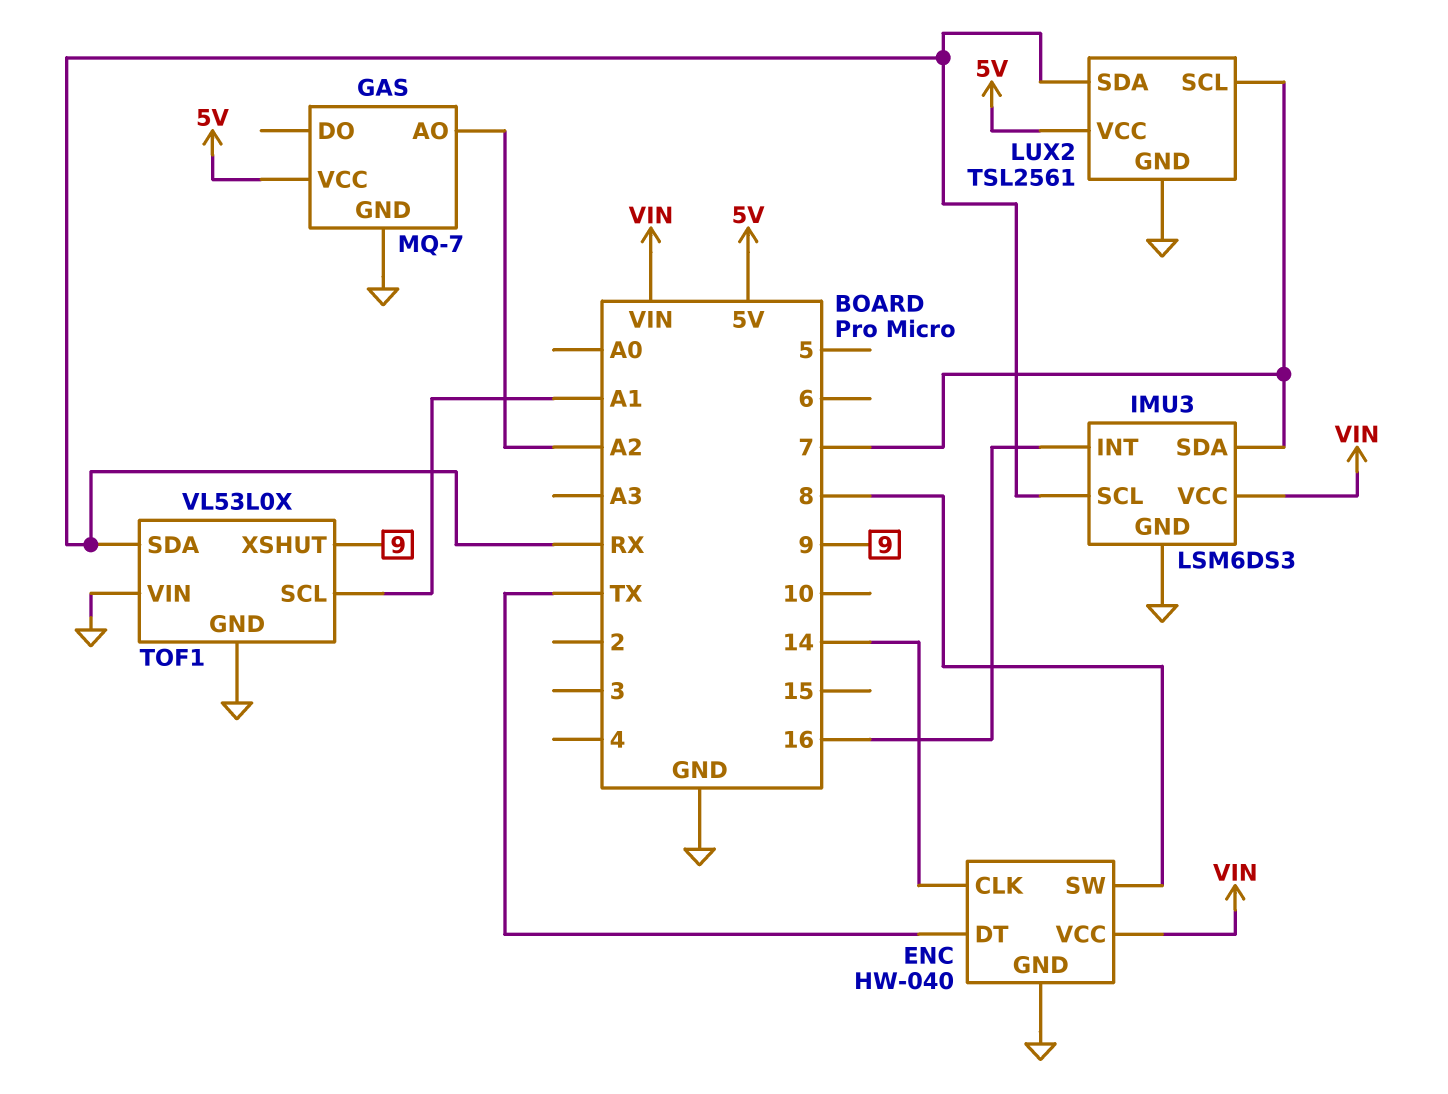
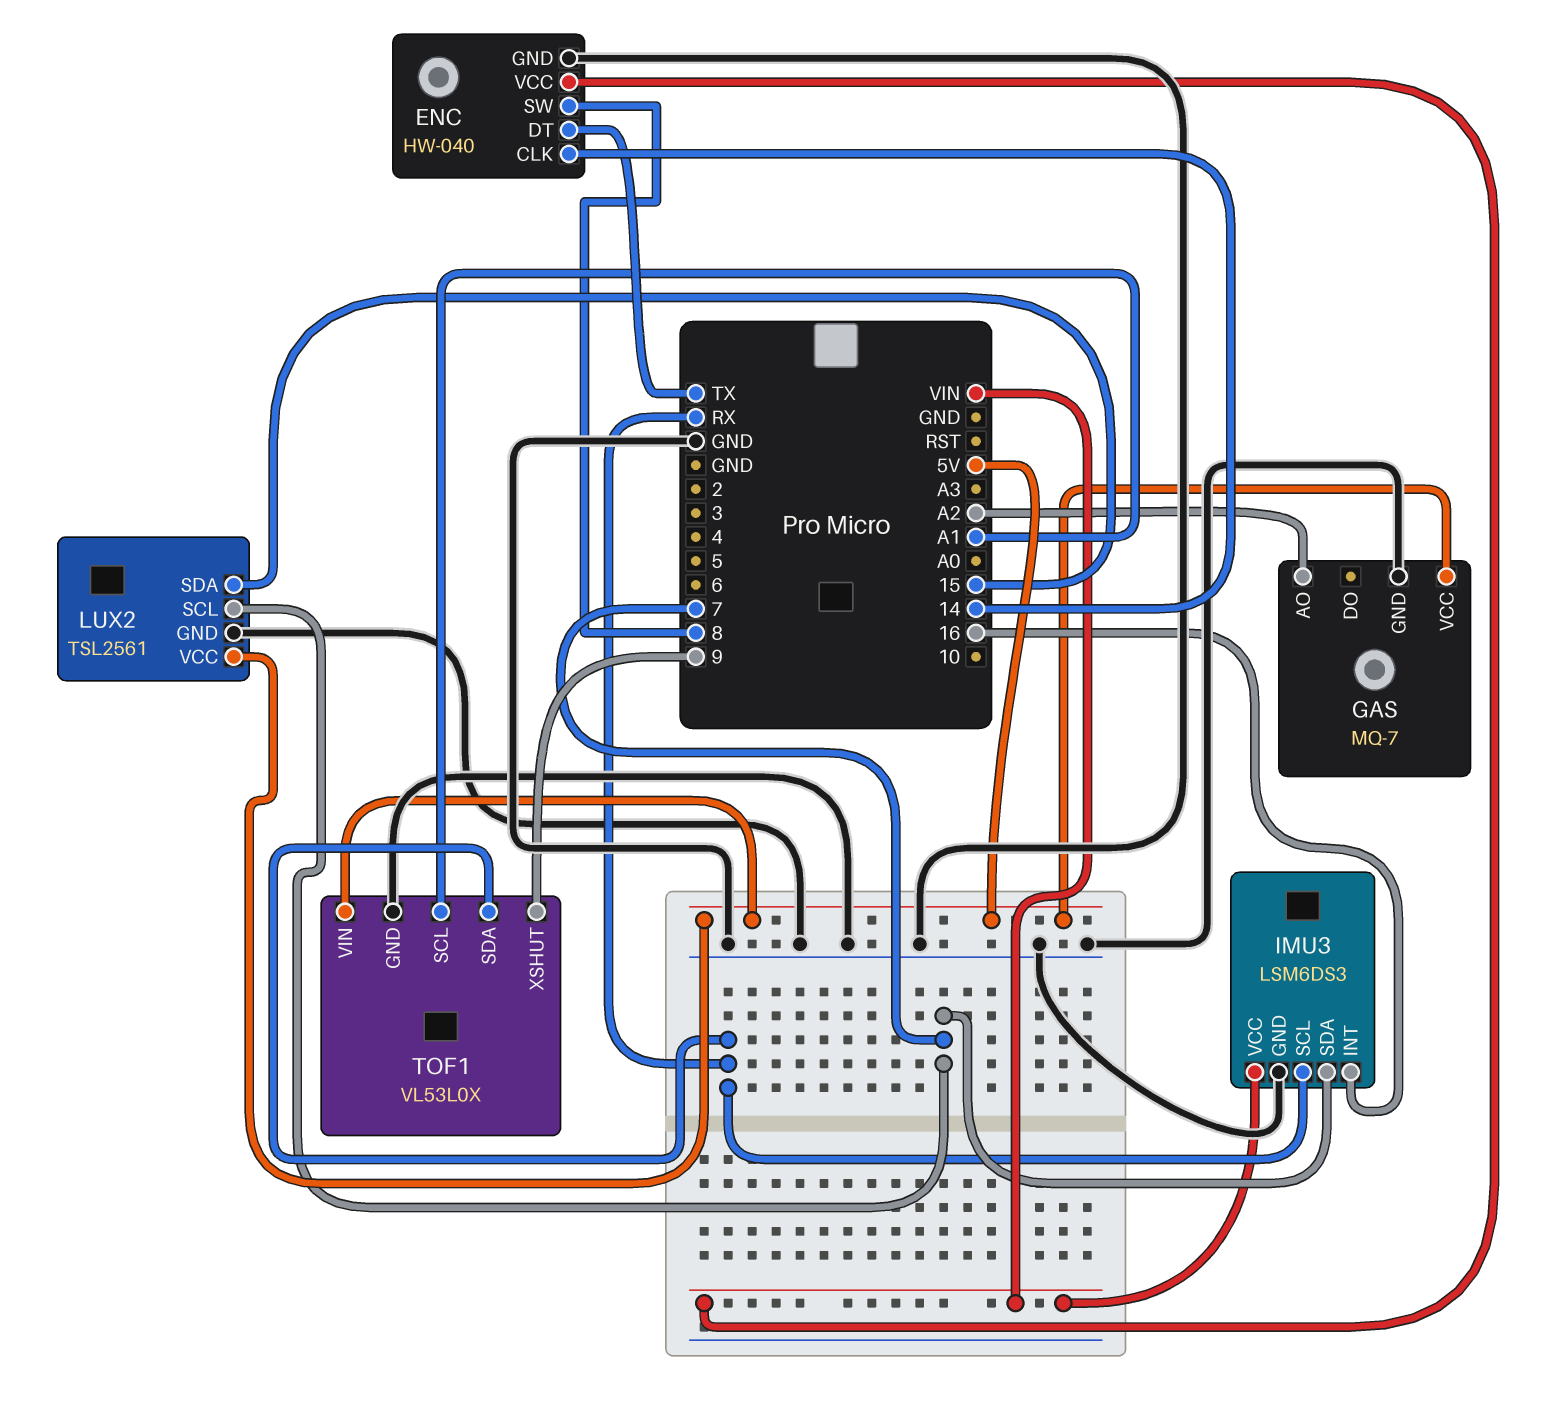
LUX2 pin SDA: RX -> 15
TOF1 pin VIN: GND -> 5V

